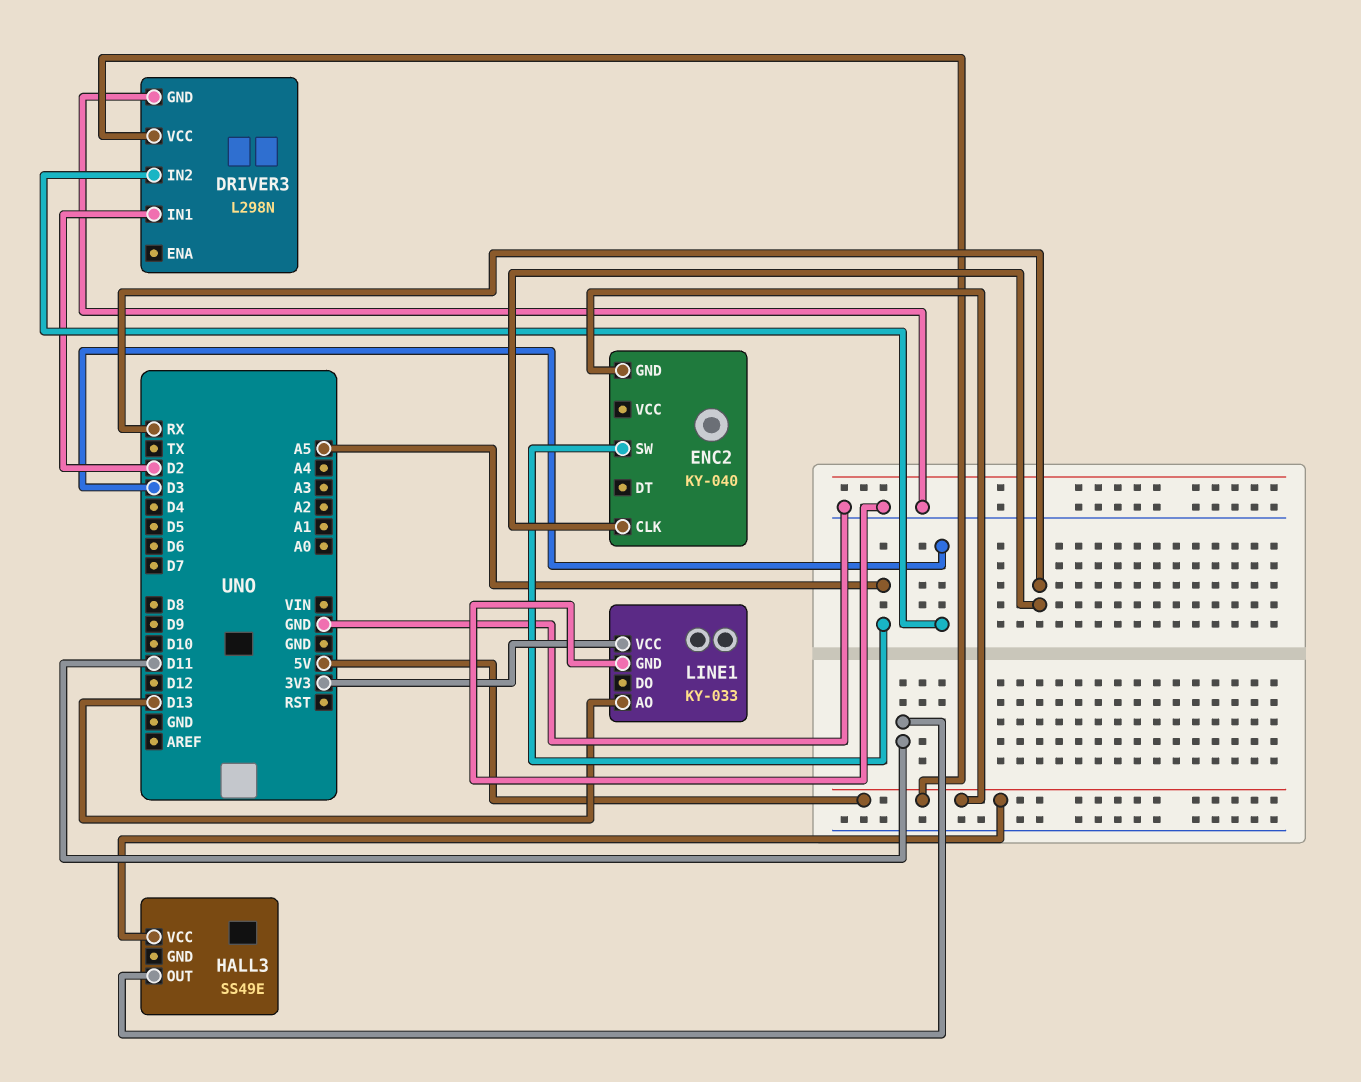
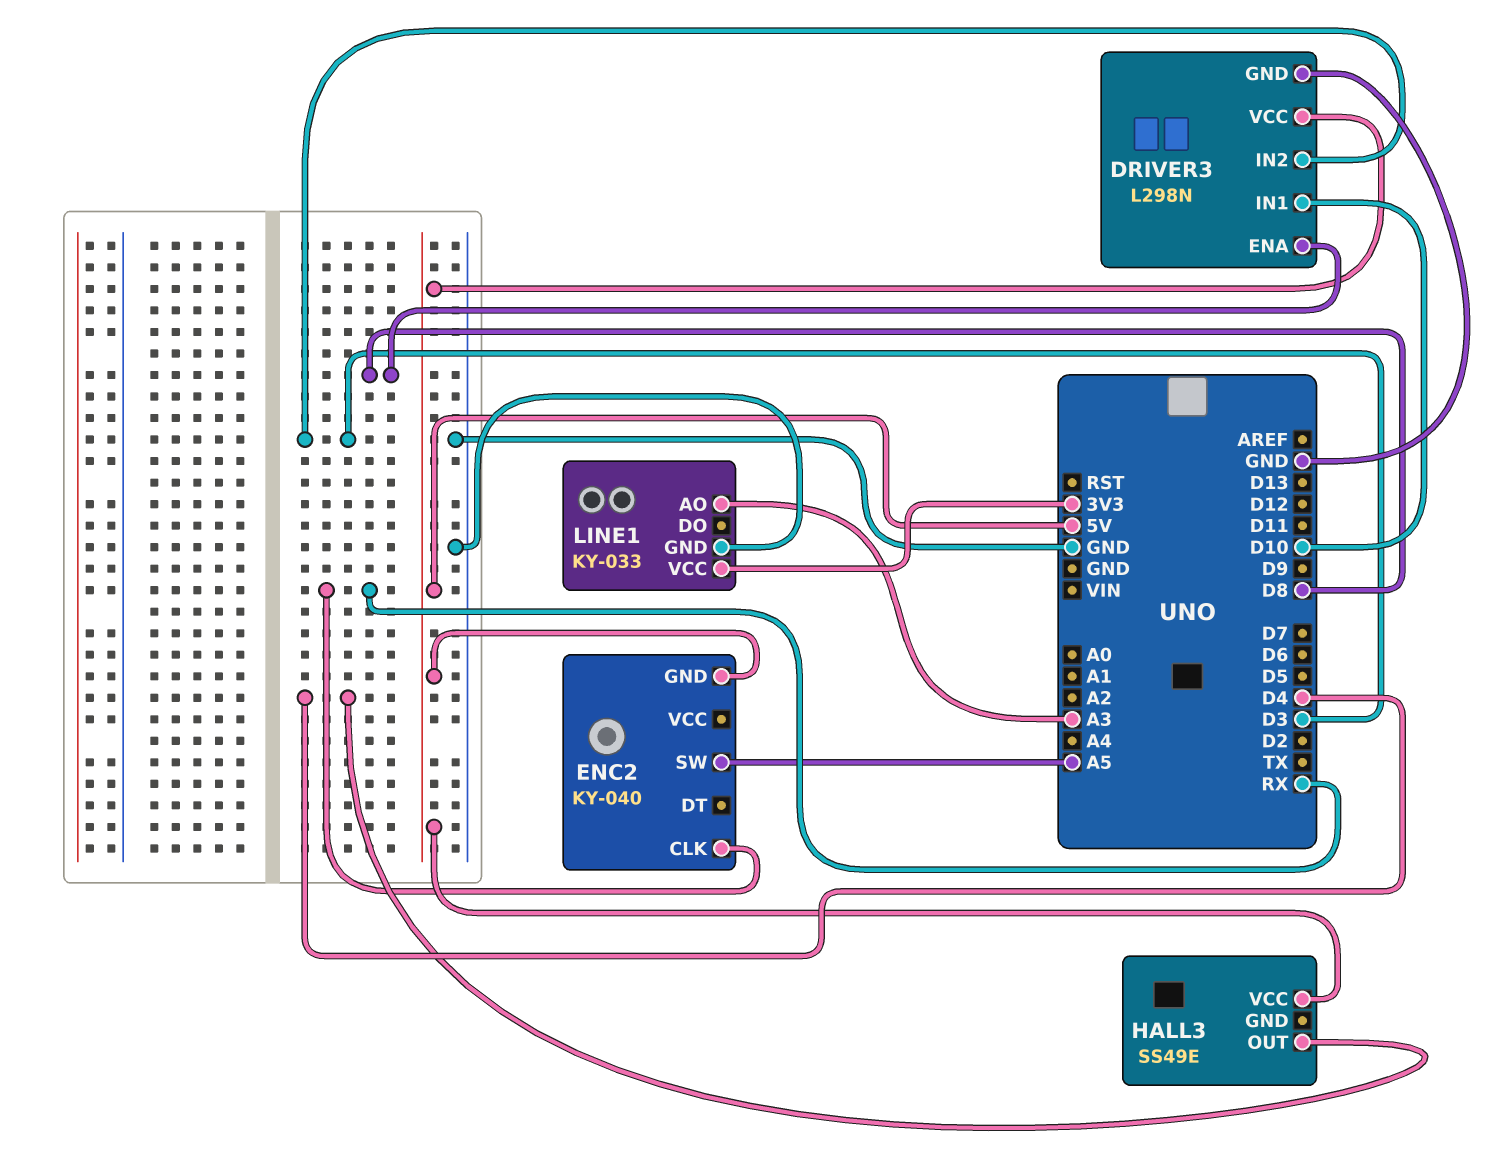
DRIVER3 pin ENA: none -> D8
DRIVER3 pin IN1: D2 -> D10
HALL3 pin OUT: D11 -> D4
LINE1 pin AO: D13 -> A3

